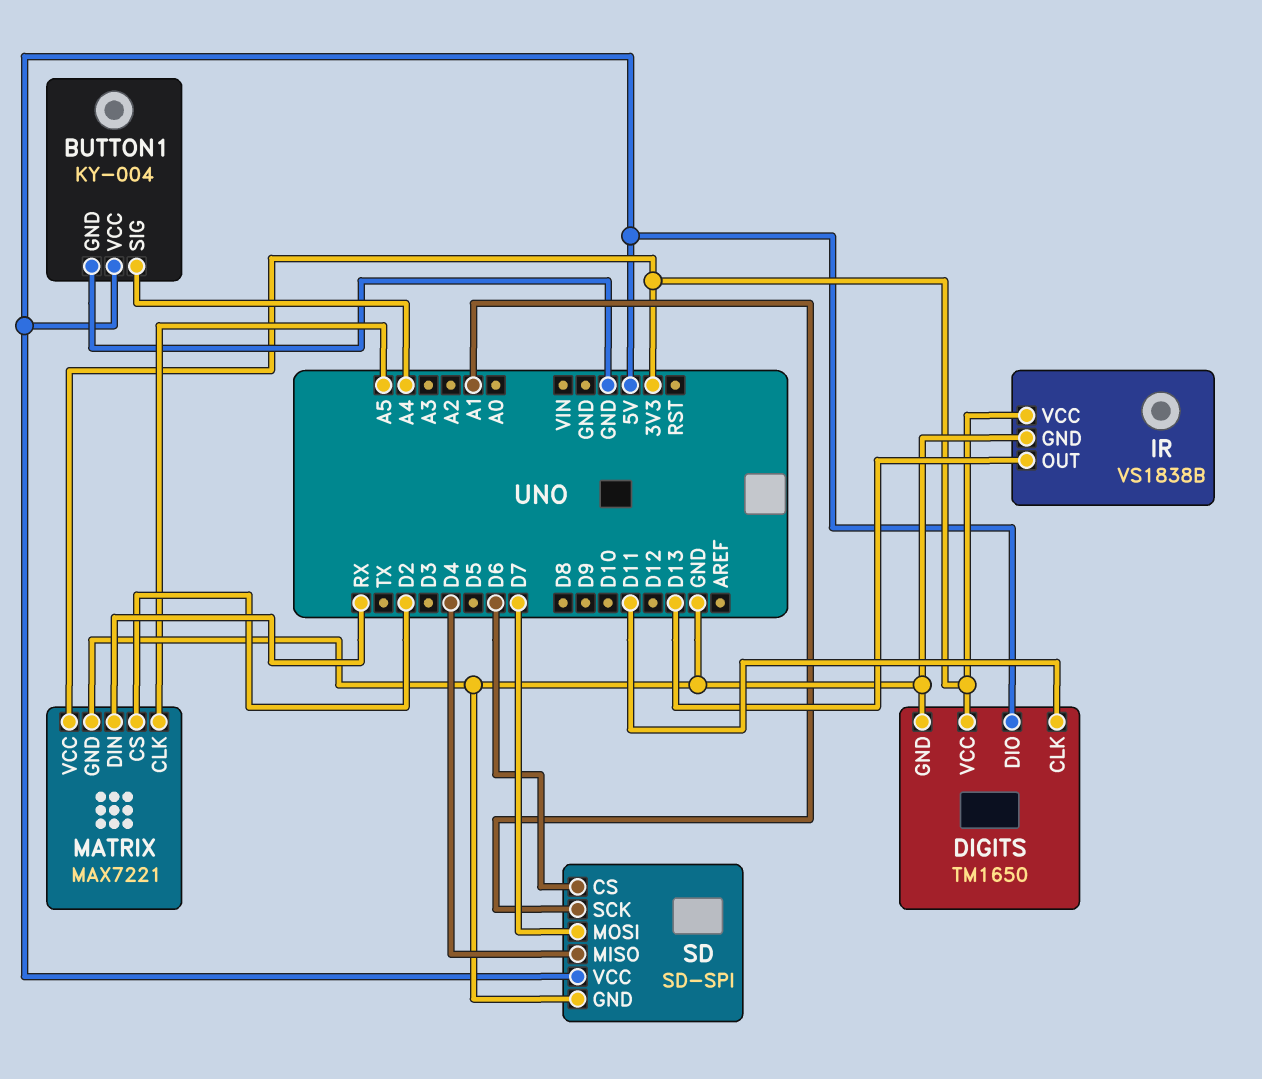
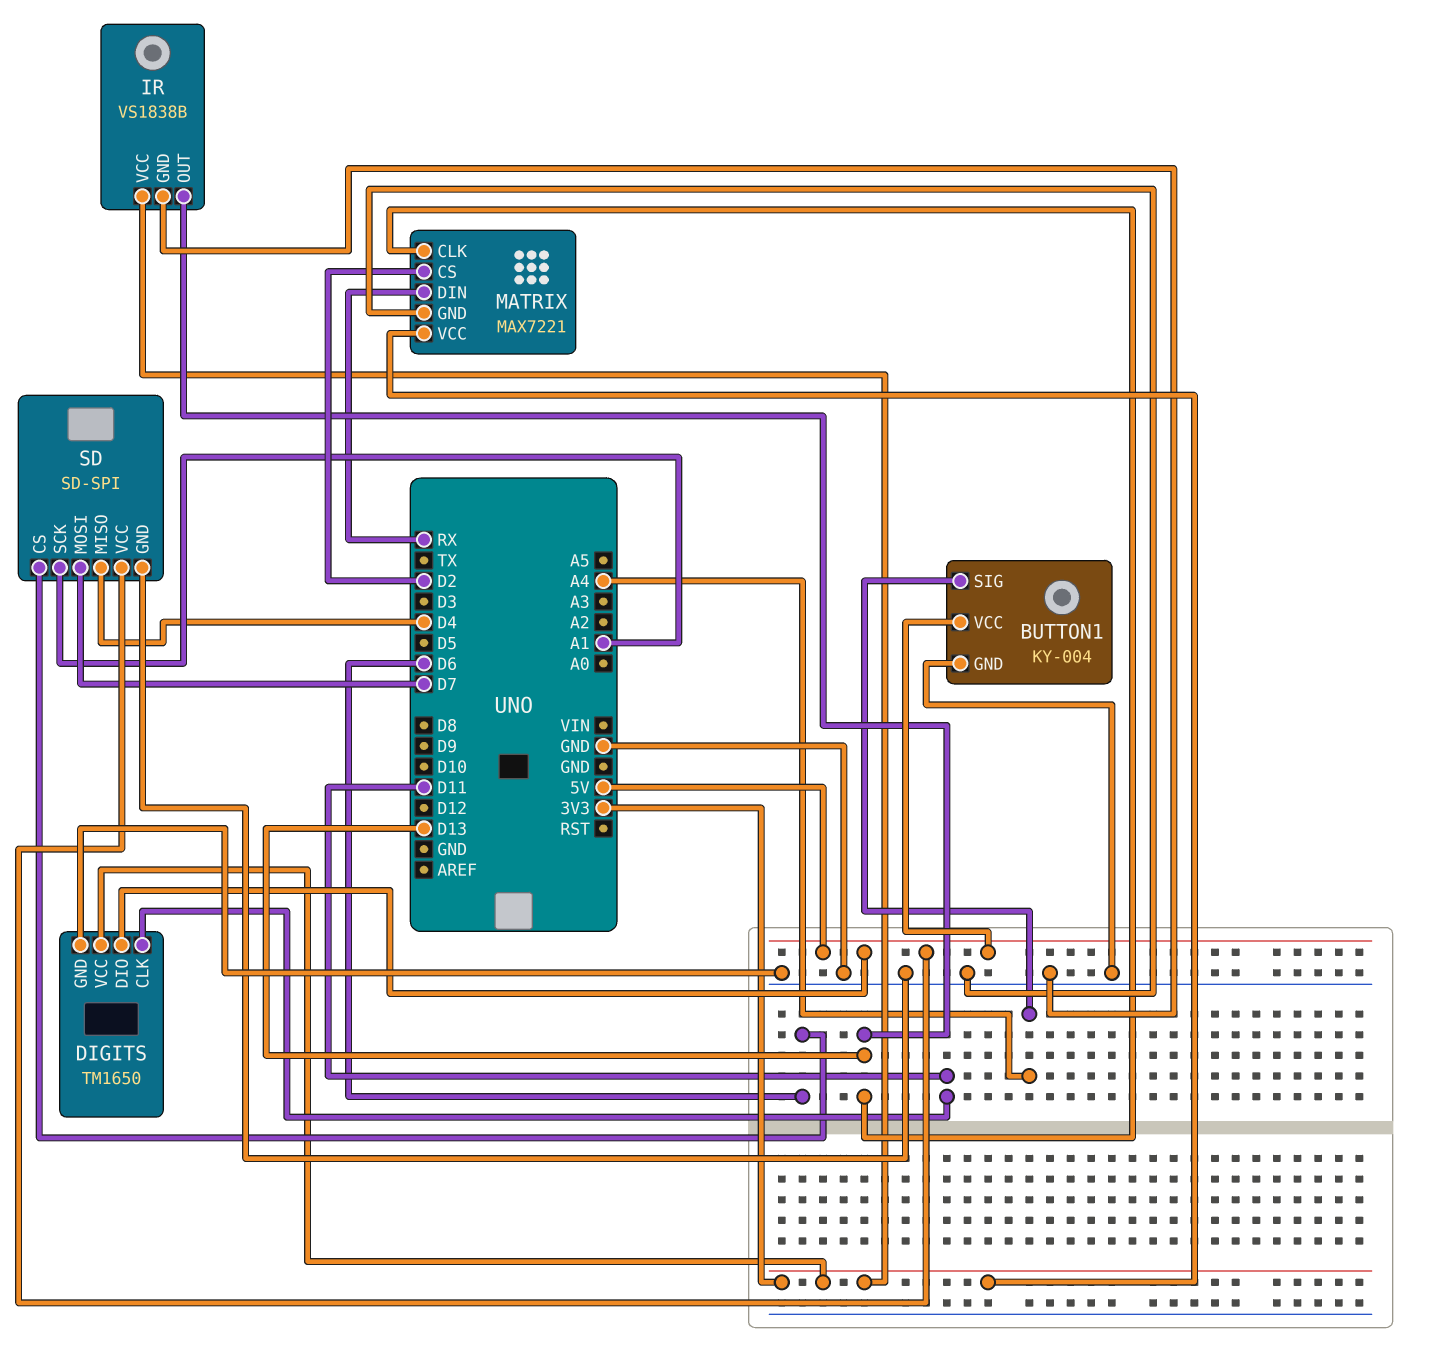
MATRIX pin CLK: A5 -> D13

